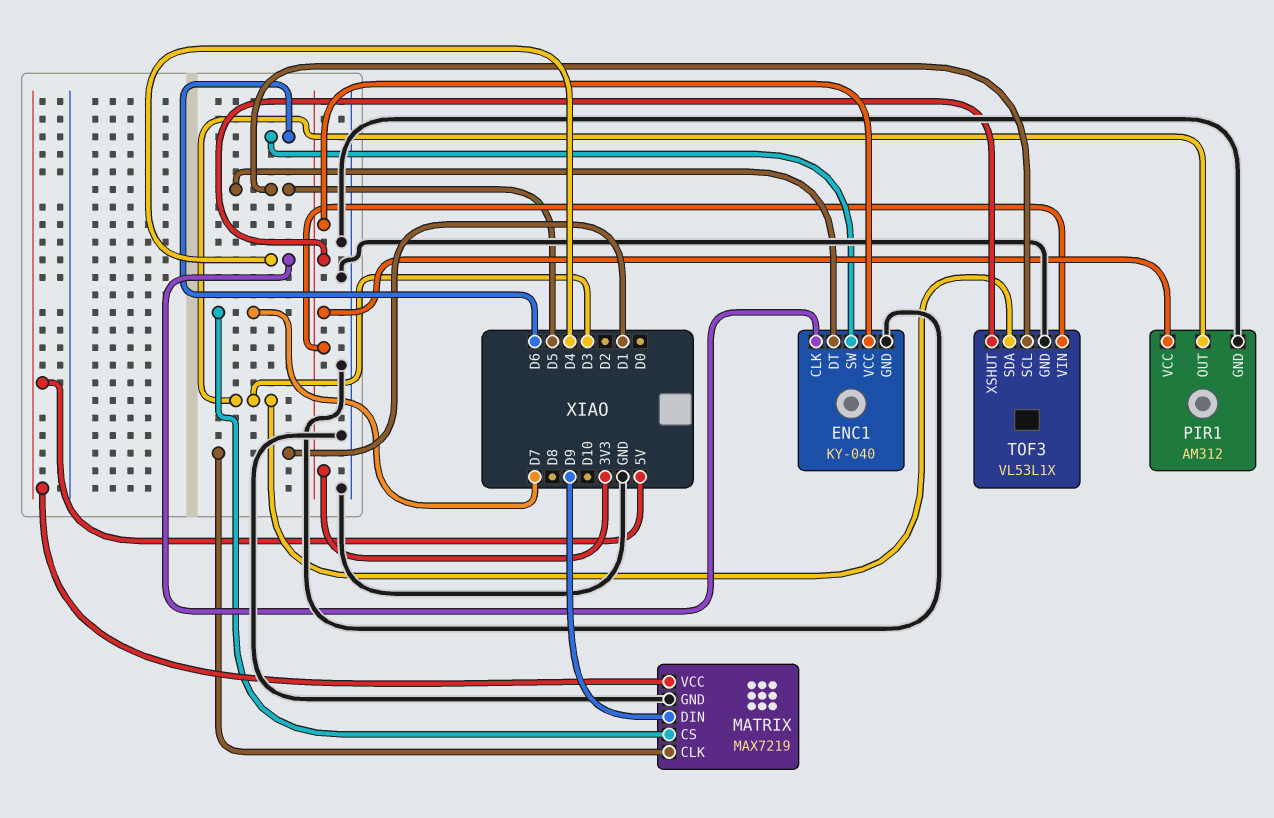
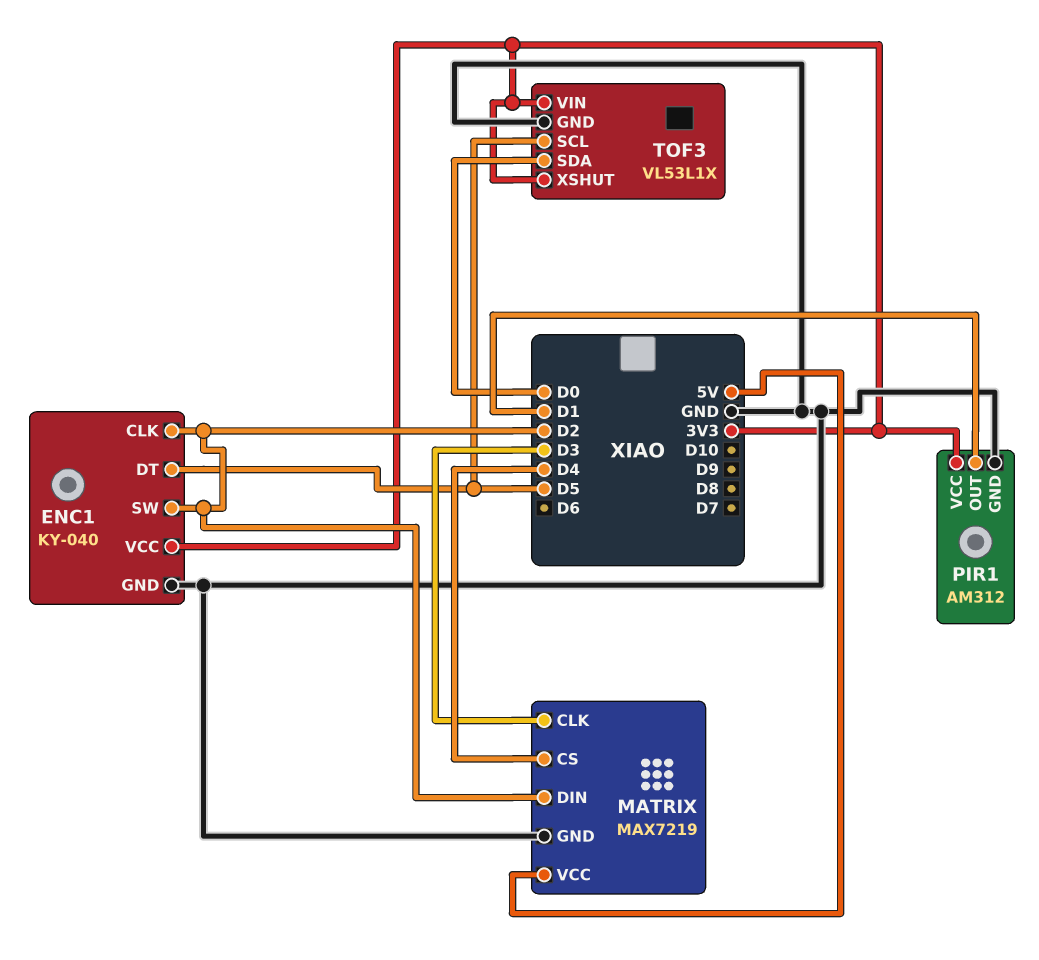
ENC1 pin CLK: D4 -> D2
ENC1 pin SW: D6 -> D2
MATRIX pin CLK: D1 -> D3
MATRIX pin CS: D7 -> D4
MATRIX pin DIN: D9 -> D2
PIR1 pin OUT: D3 -> D1
TOF3 pin SDA: D3 -> D0

